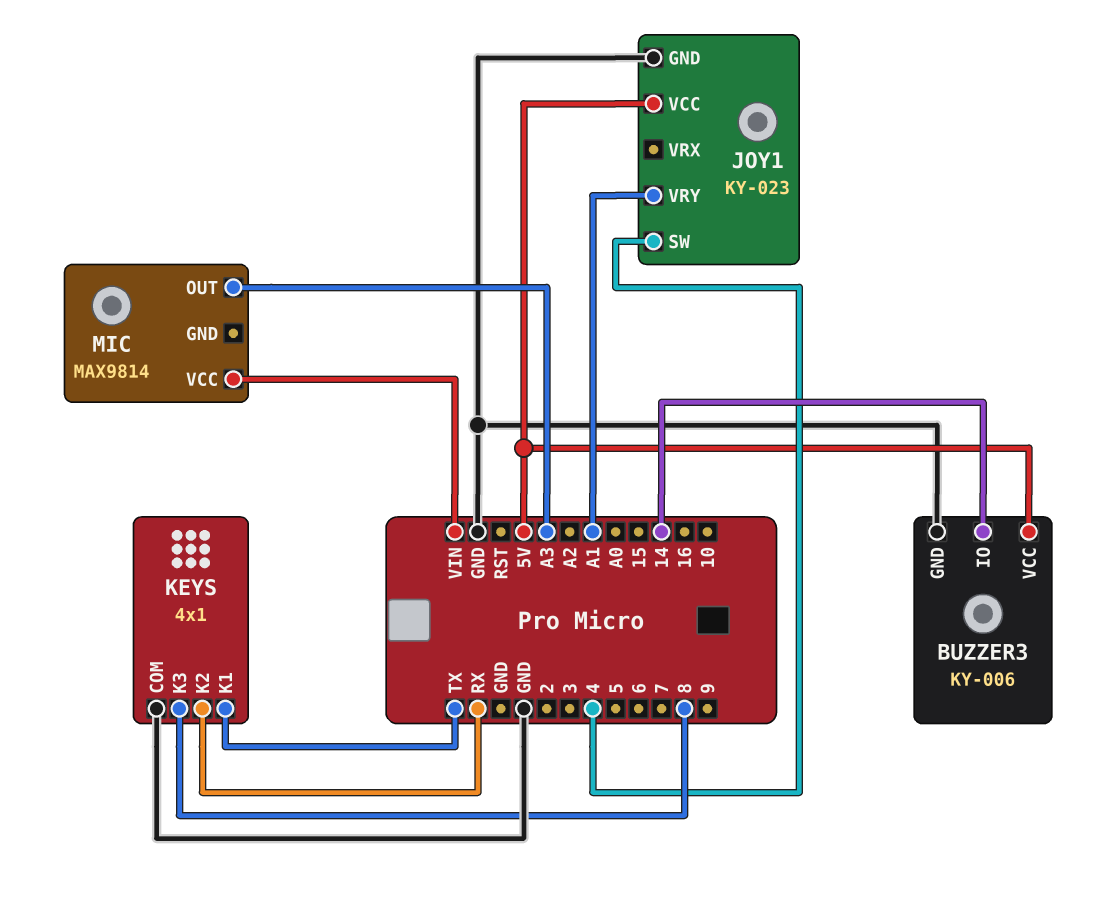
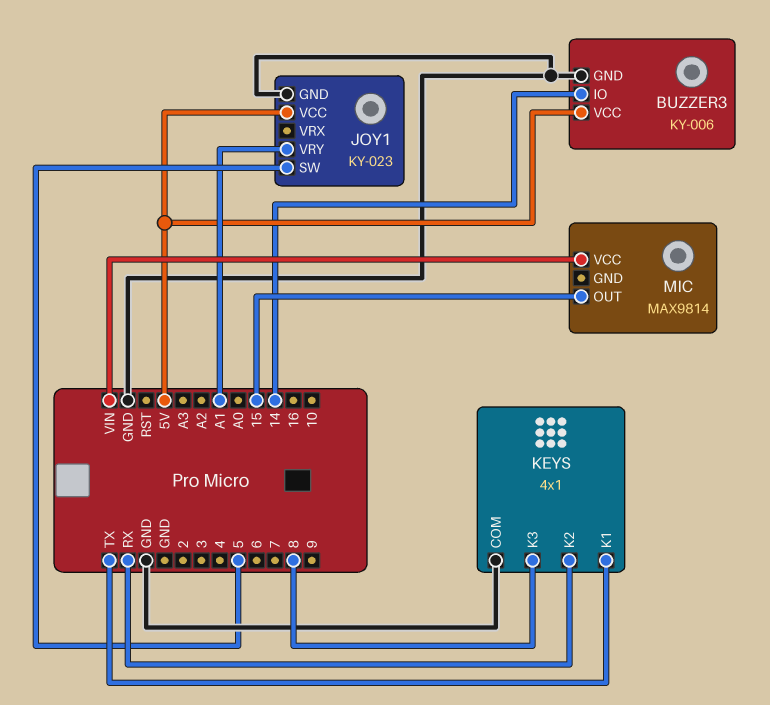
JOY1 pin SW: 4 -> 5
MIC pin OUT: A3 -> 15

